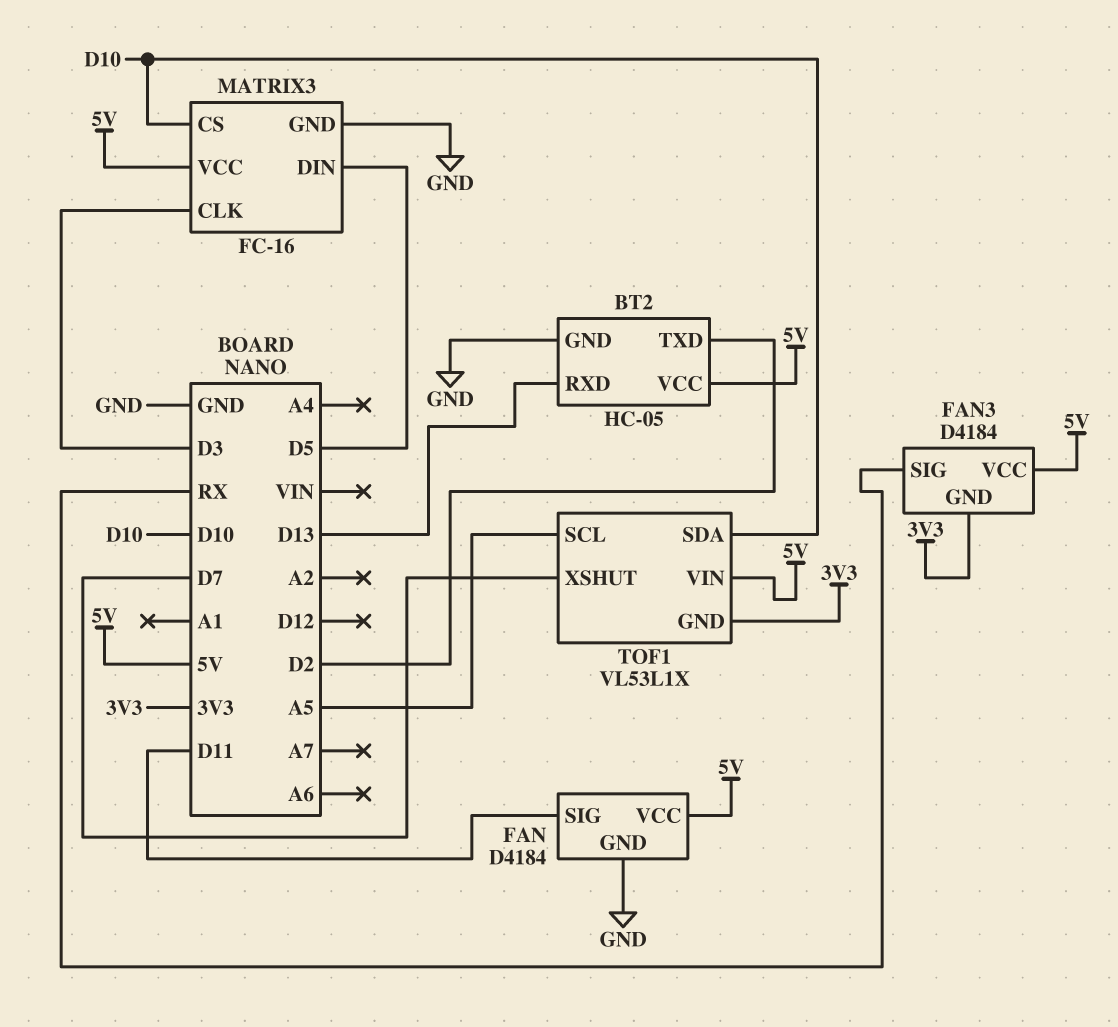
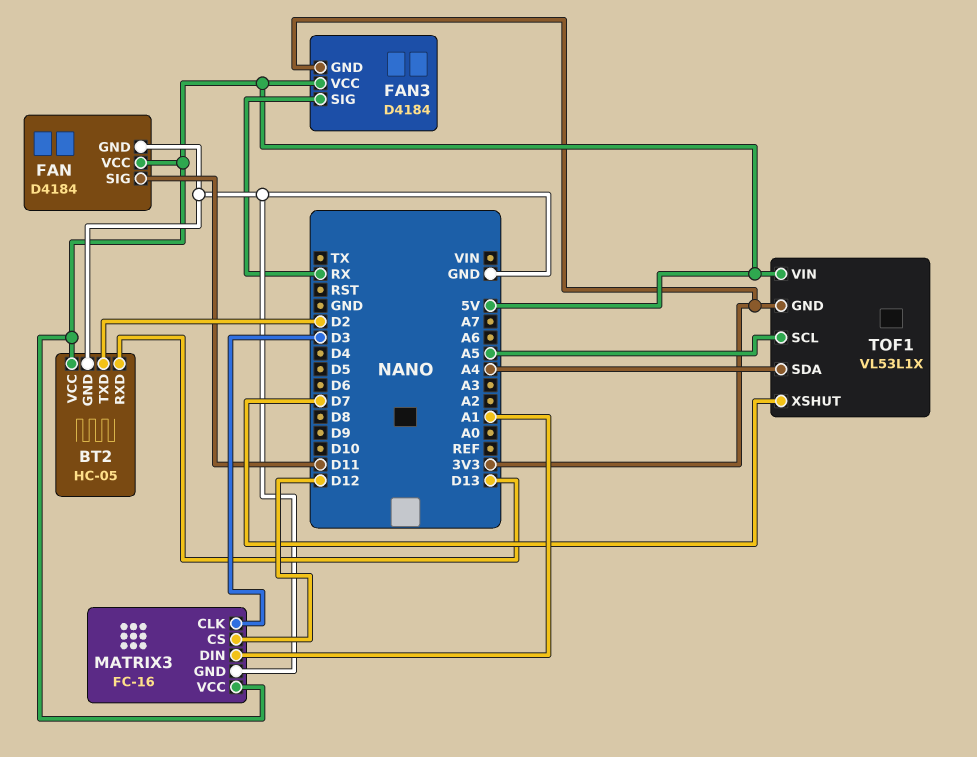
MATRIX3 pin CS: D10 -> D12
MATRIX3 pin DIN: D5 -> A1
TOF1 pin SDA: D10 -> A4

